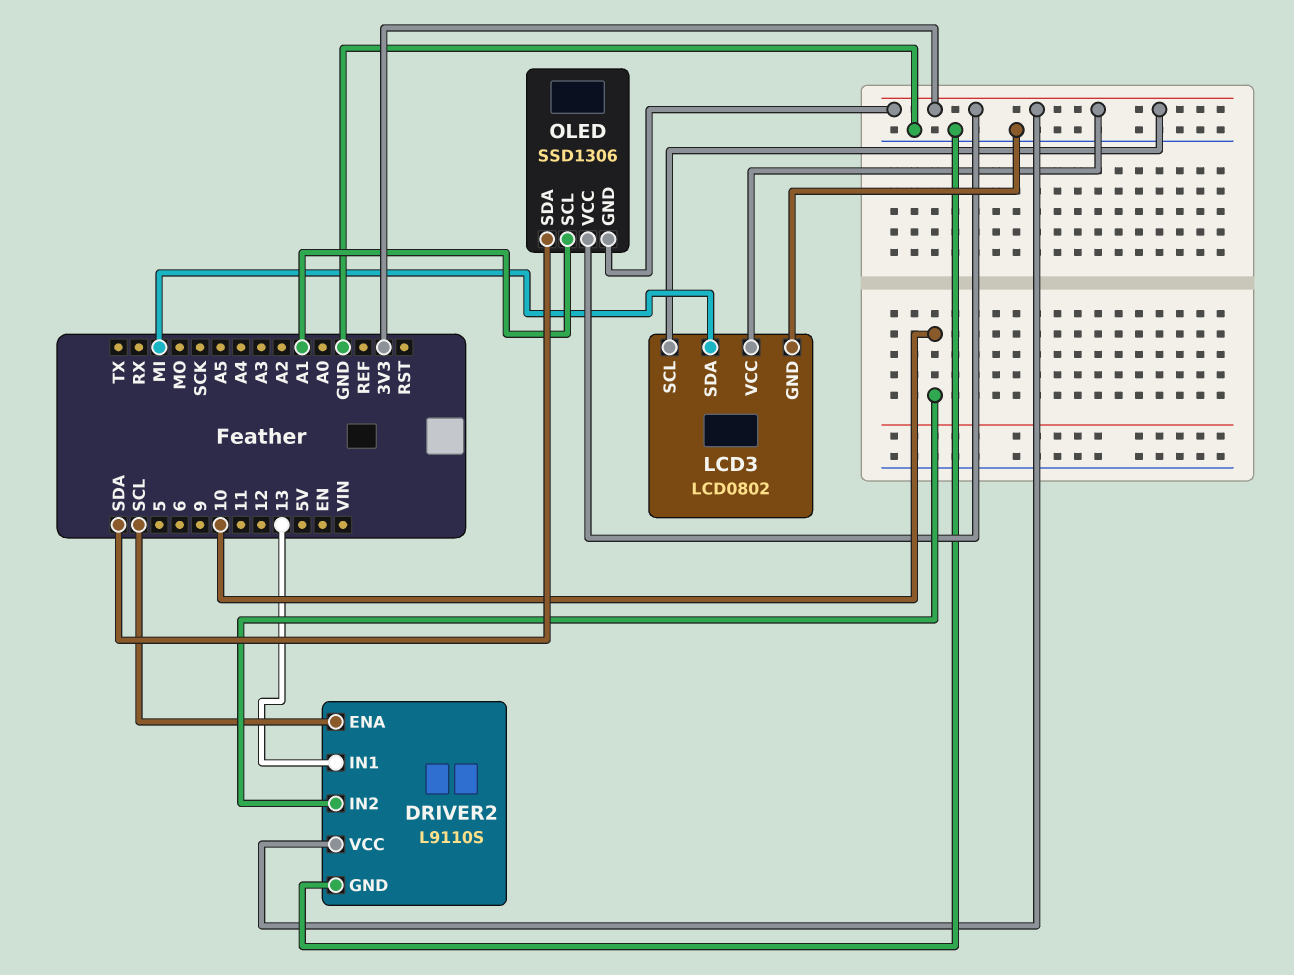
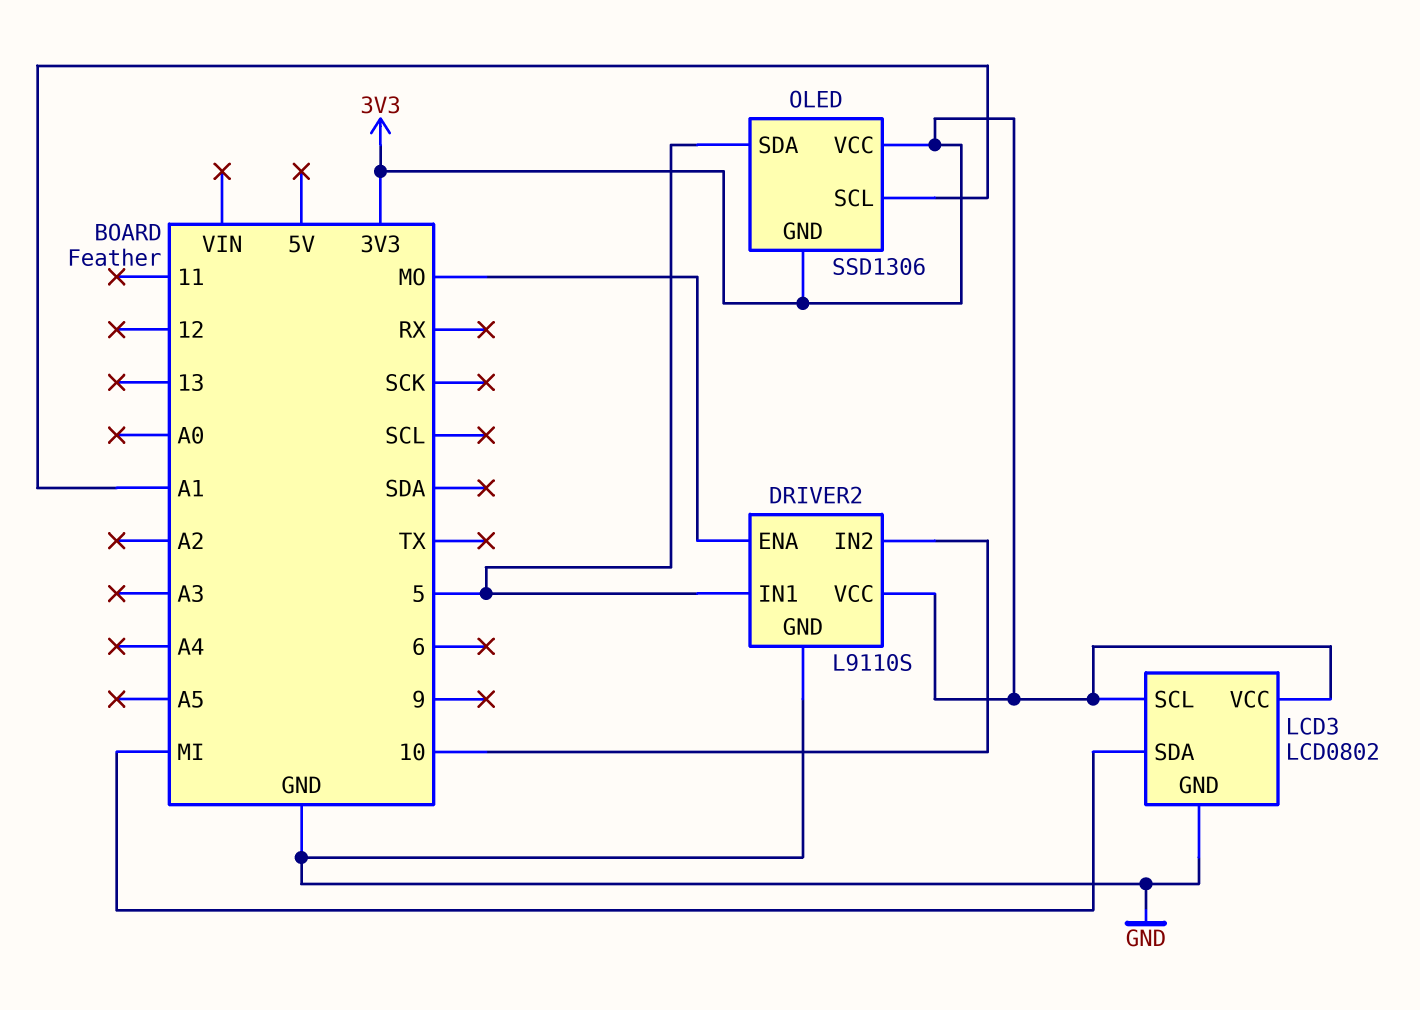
DRIVER2 pin ENA: SCL -> MO
DRIVER2 pin IN1: 13 -> 5
OLED pin SDA: SDA -> 5

